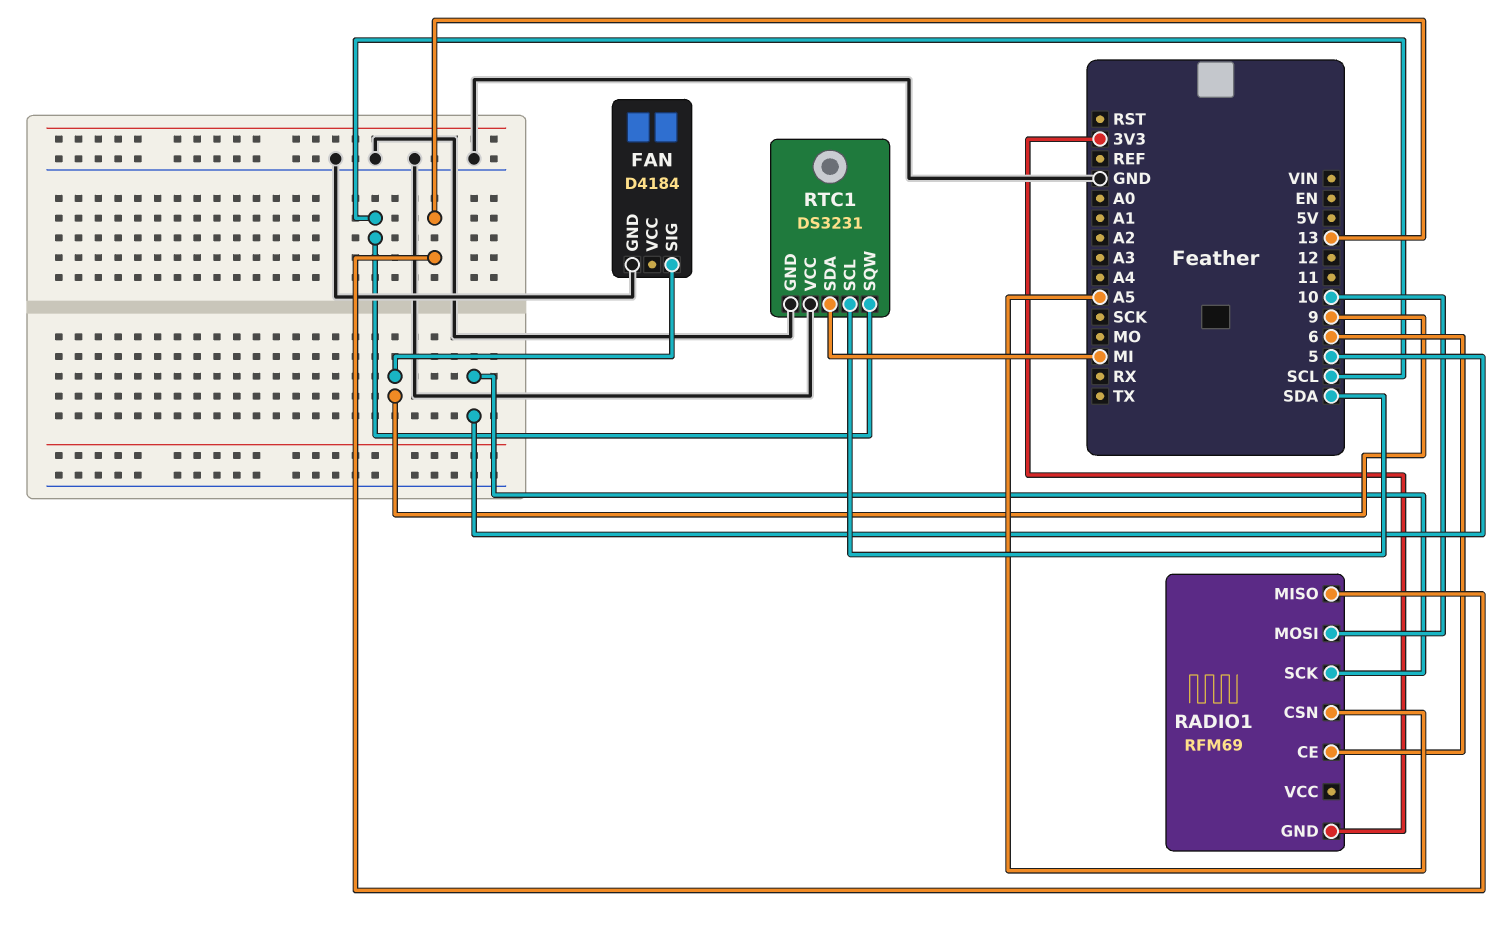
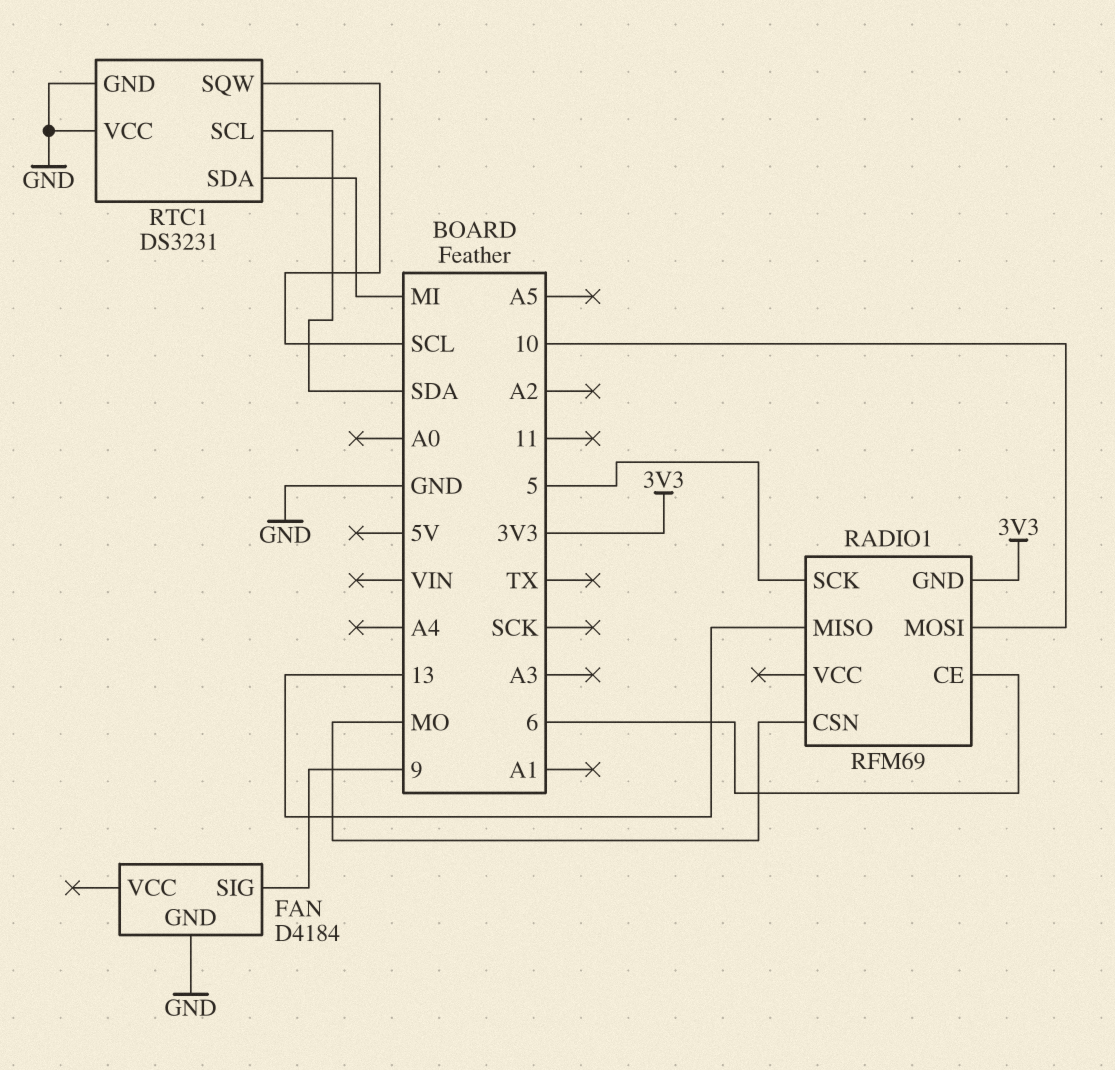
RADIO1 pin CSN: A5 -> MO

